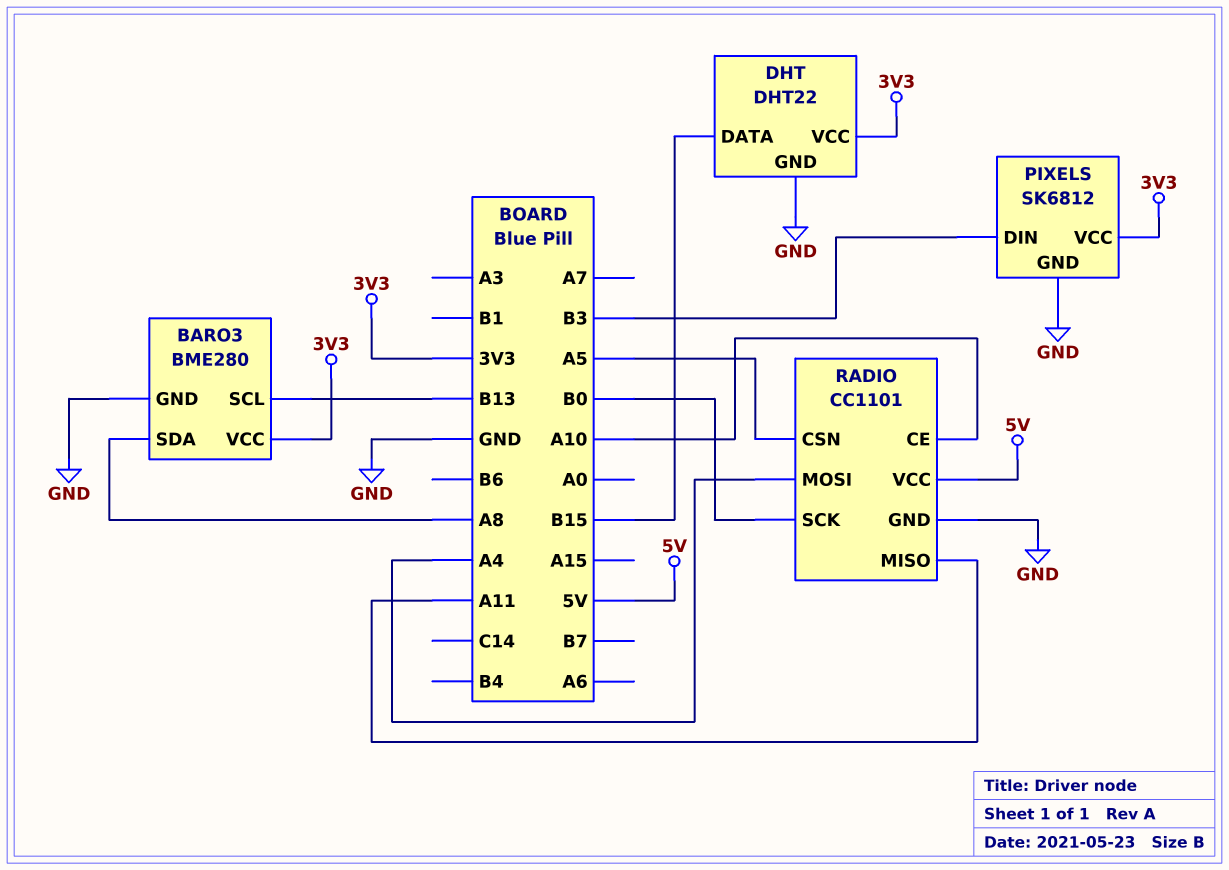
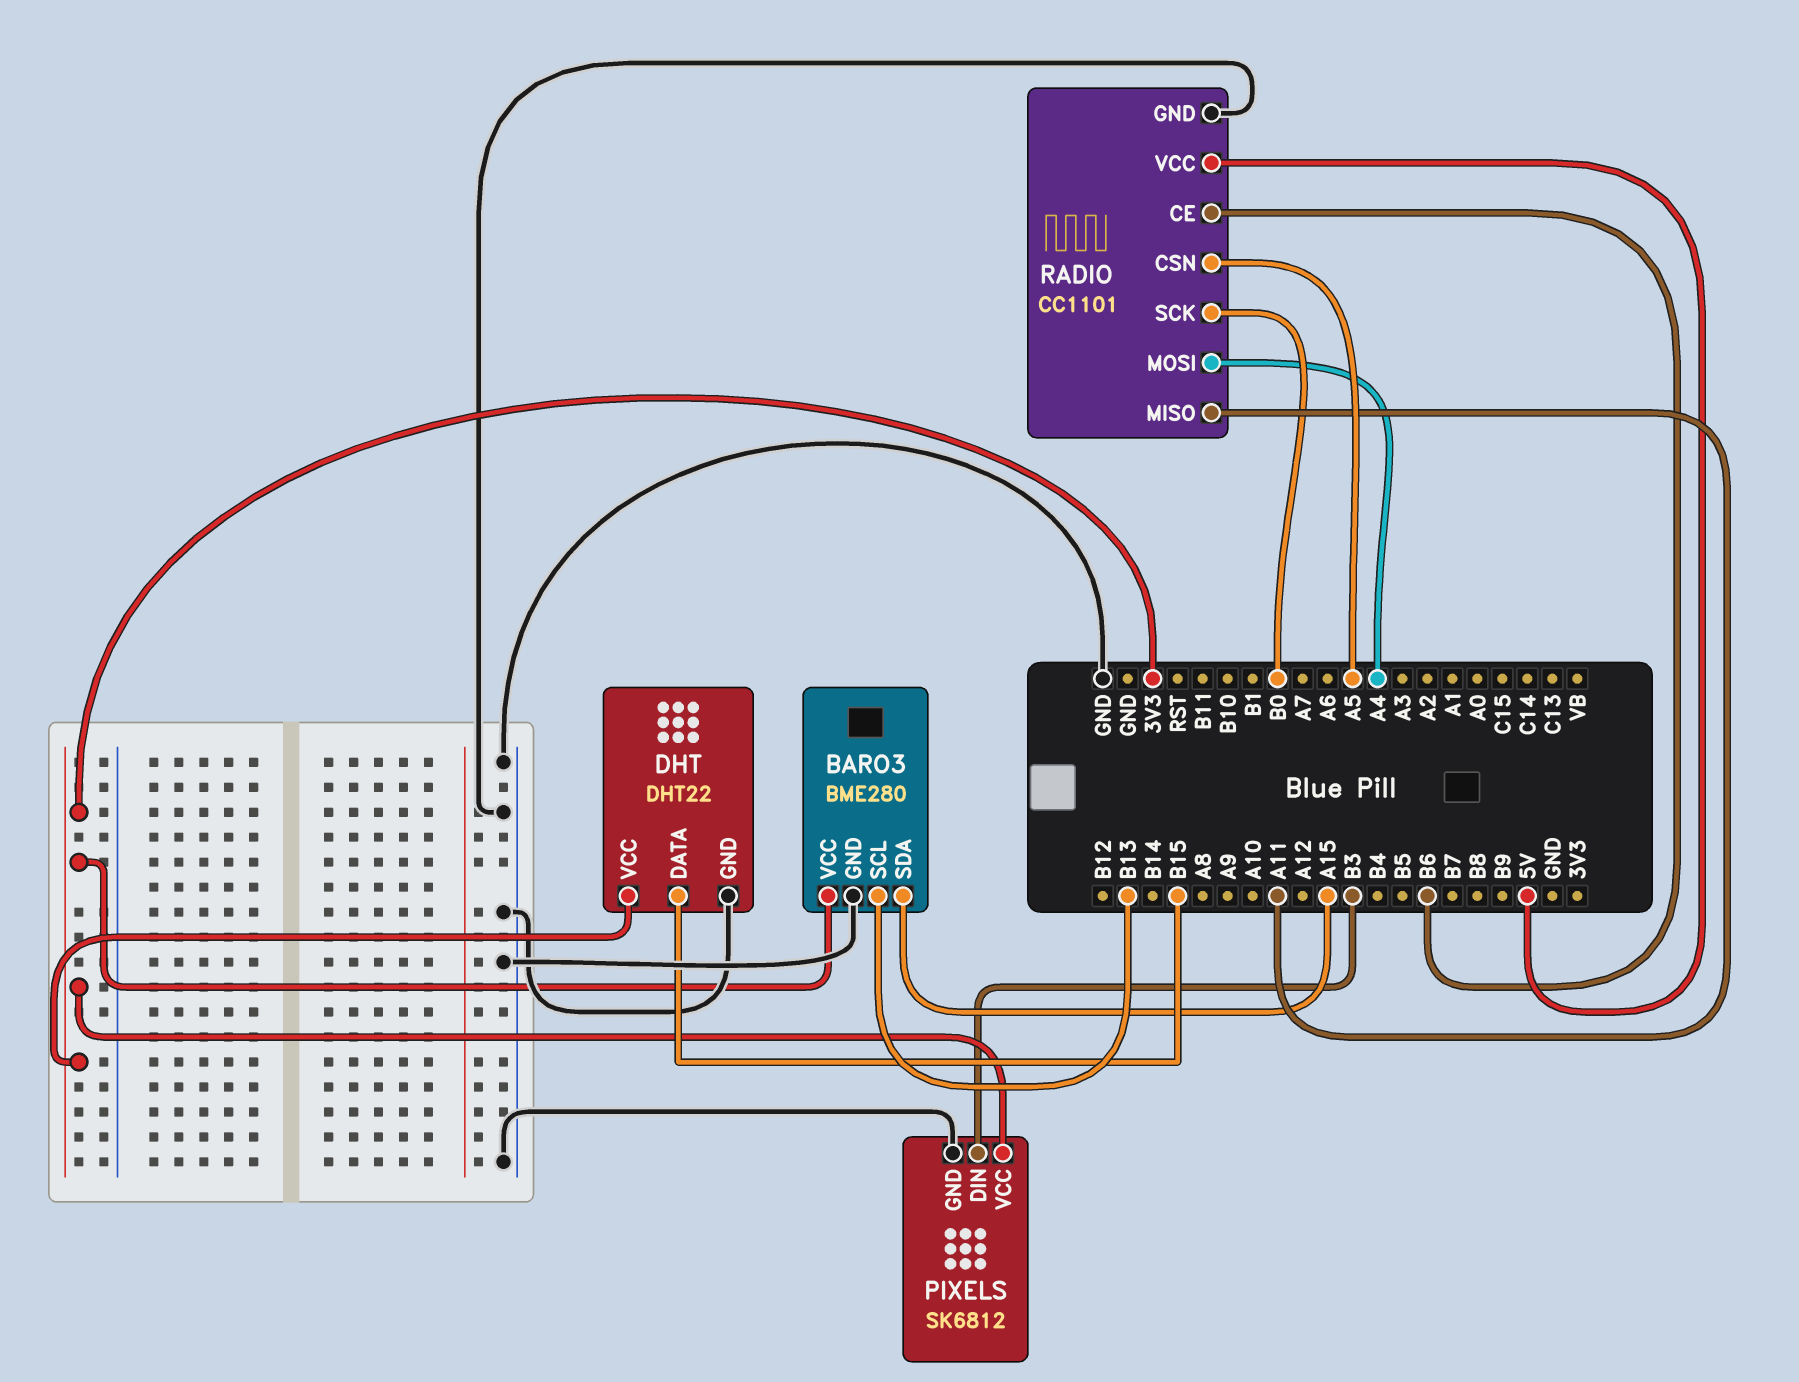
BARO3 pin SDA: A8 -> A15
RADIO pin CE: A10 -> B6

